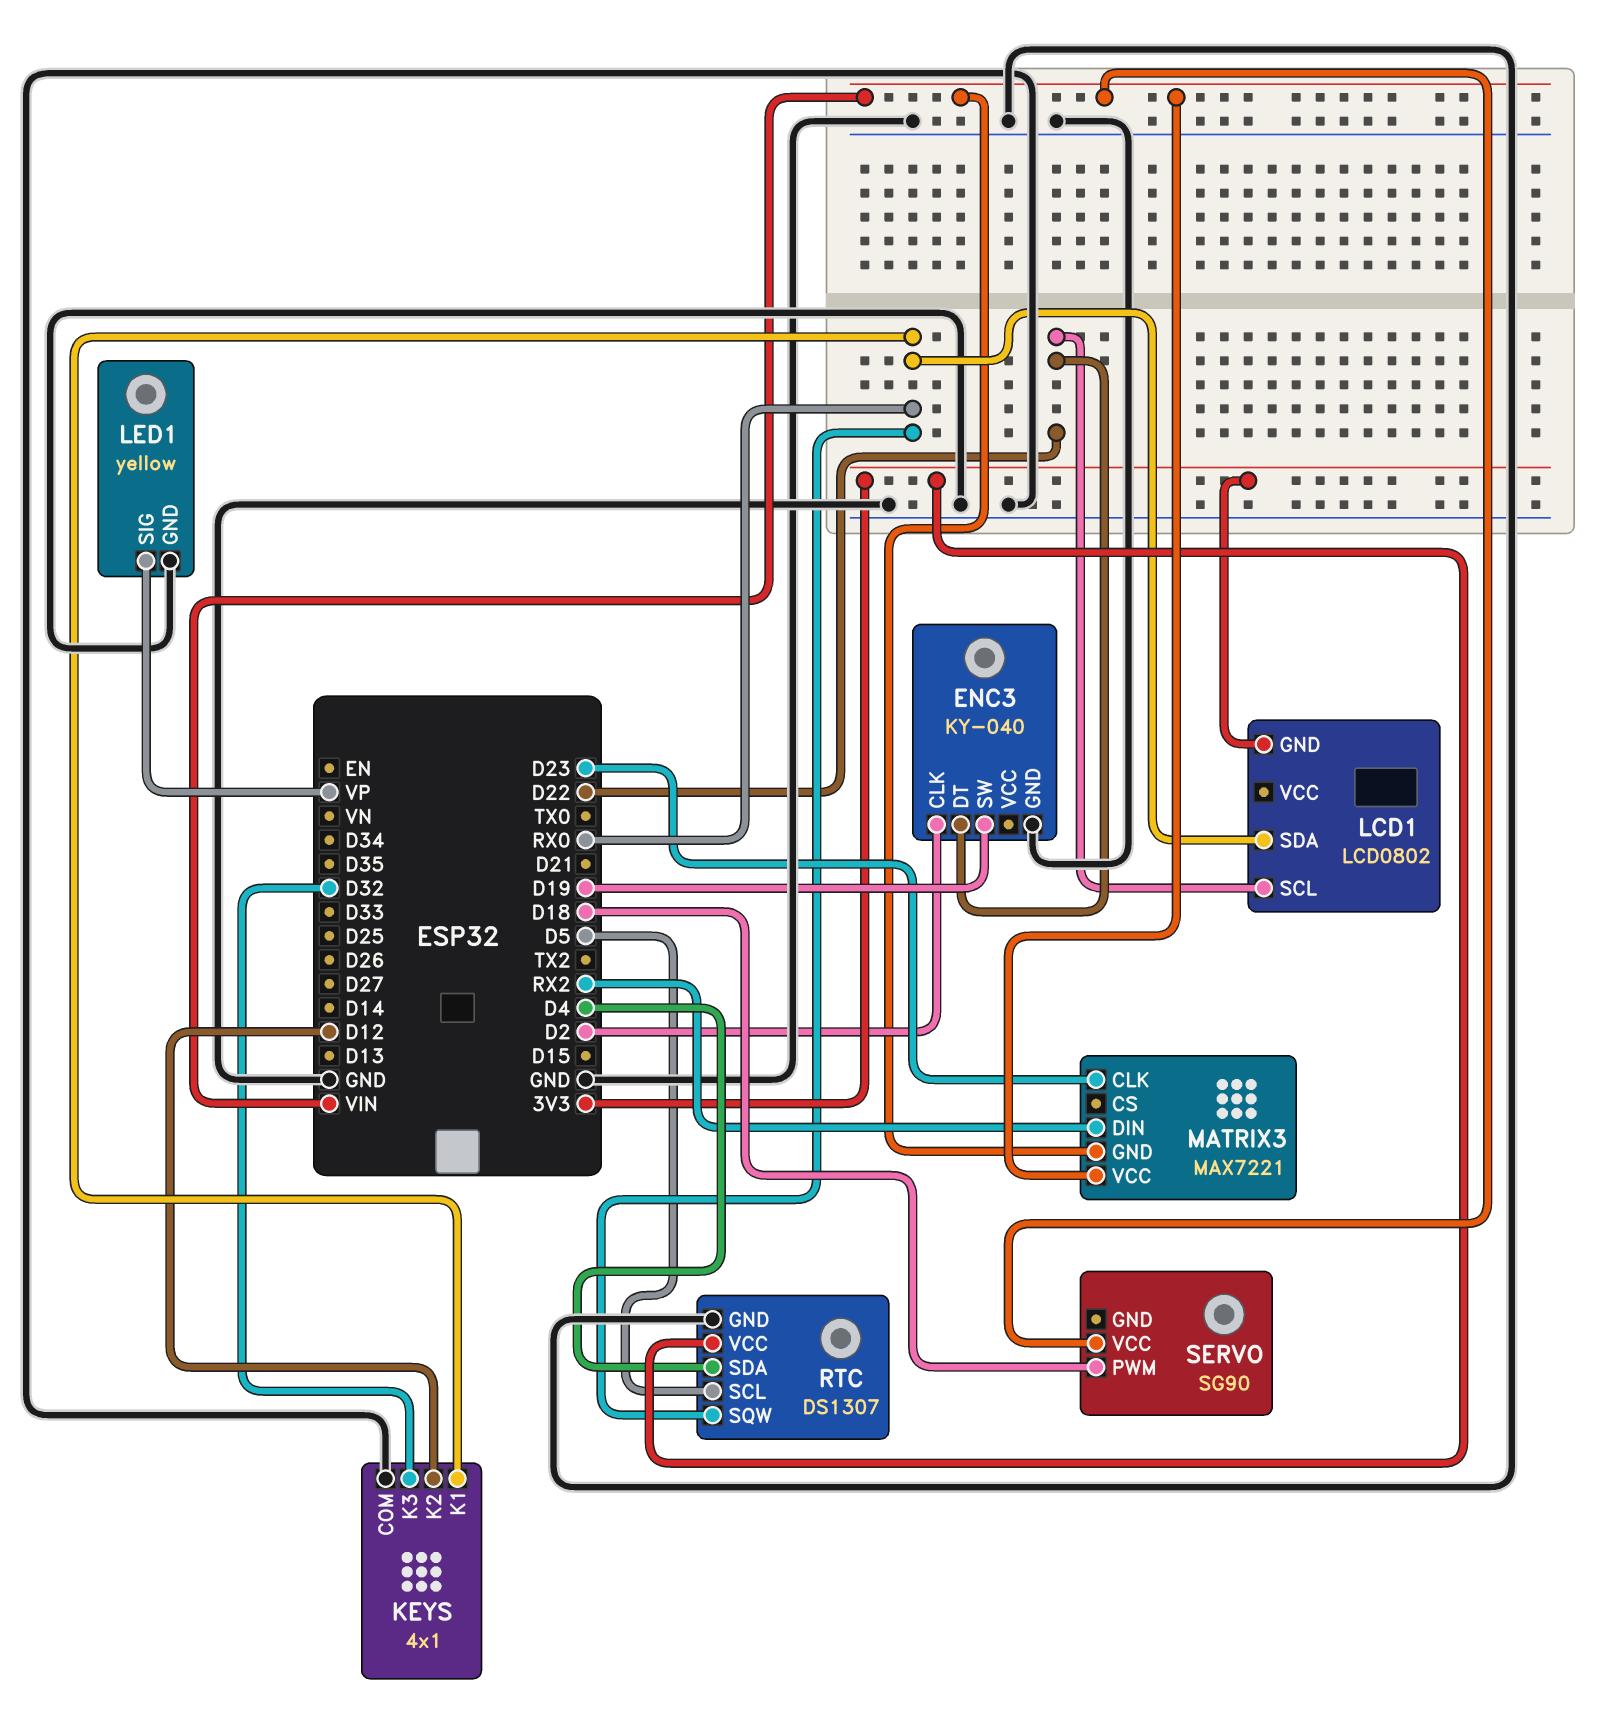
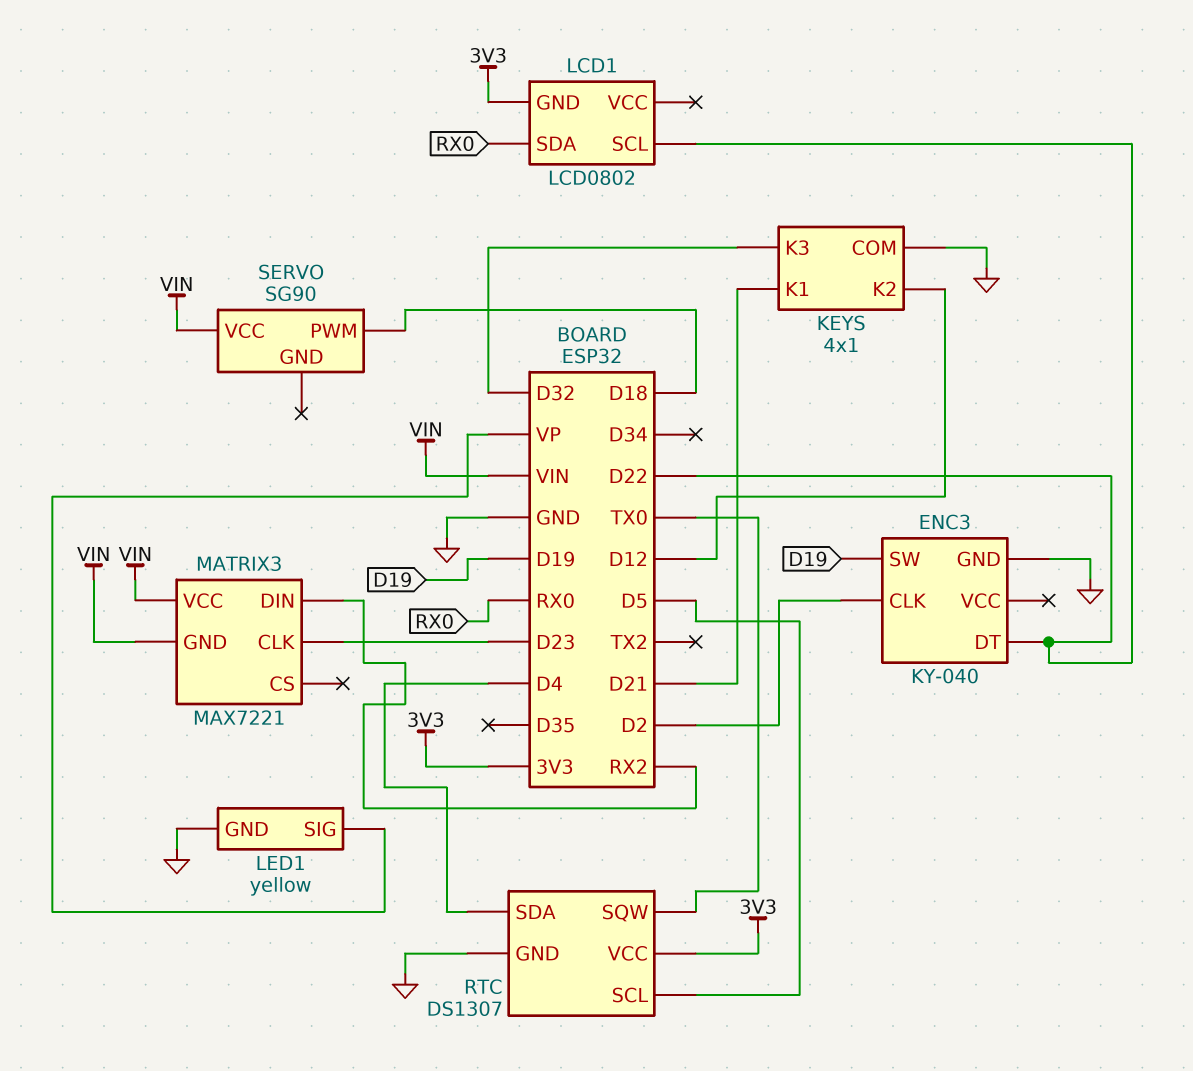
KEYS pin K1: RX0 -> D21
RTC pin SQW: RX0 -> TX0

